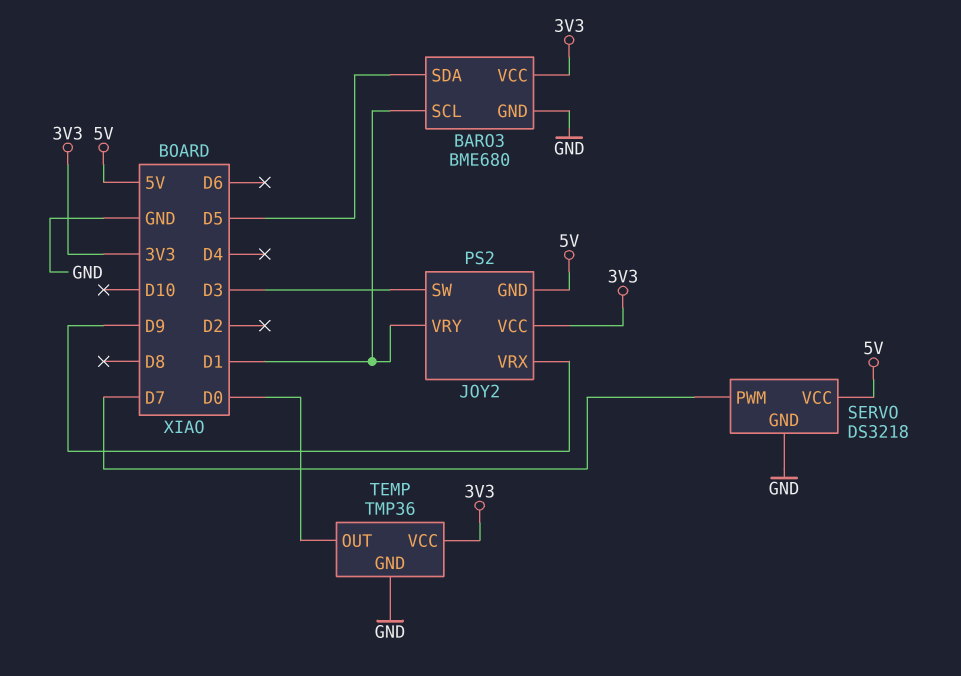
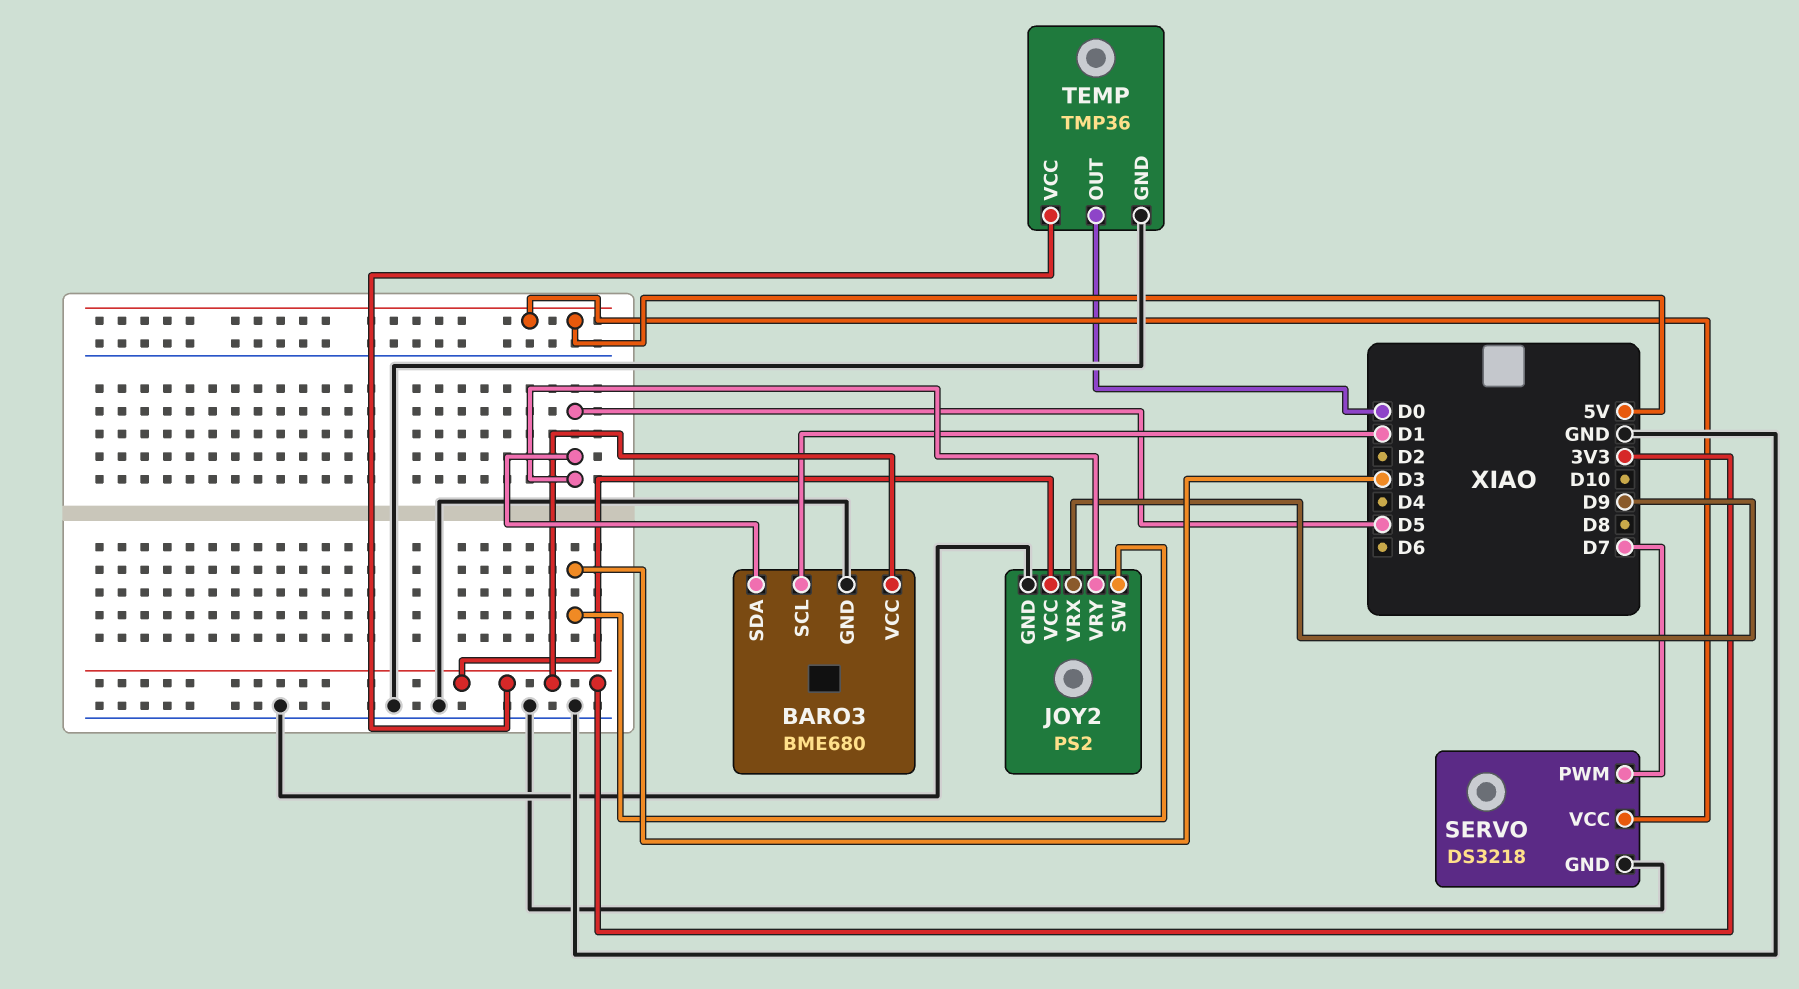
JOY2 pin GND: 5V -> GND
JOY2 pin VRY: D1 -> D5

